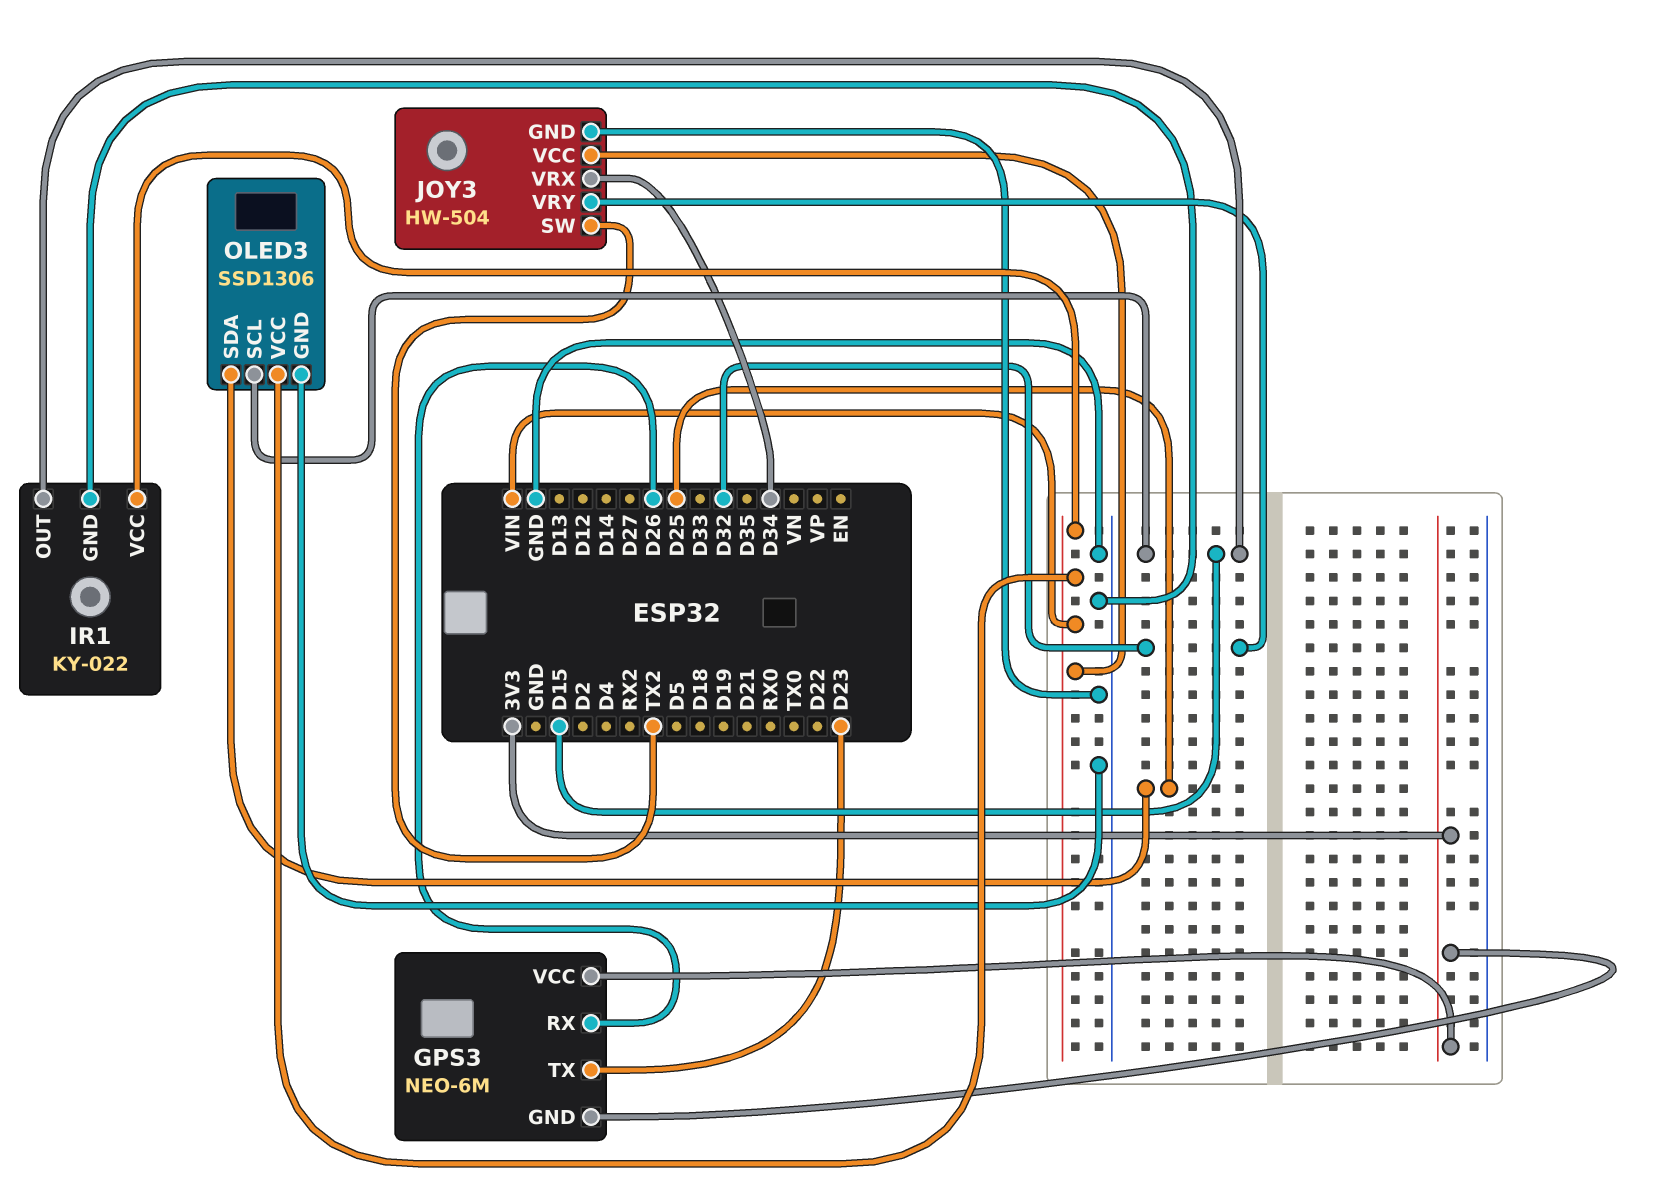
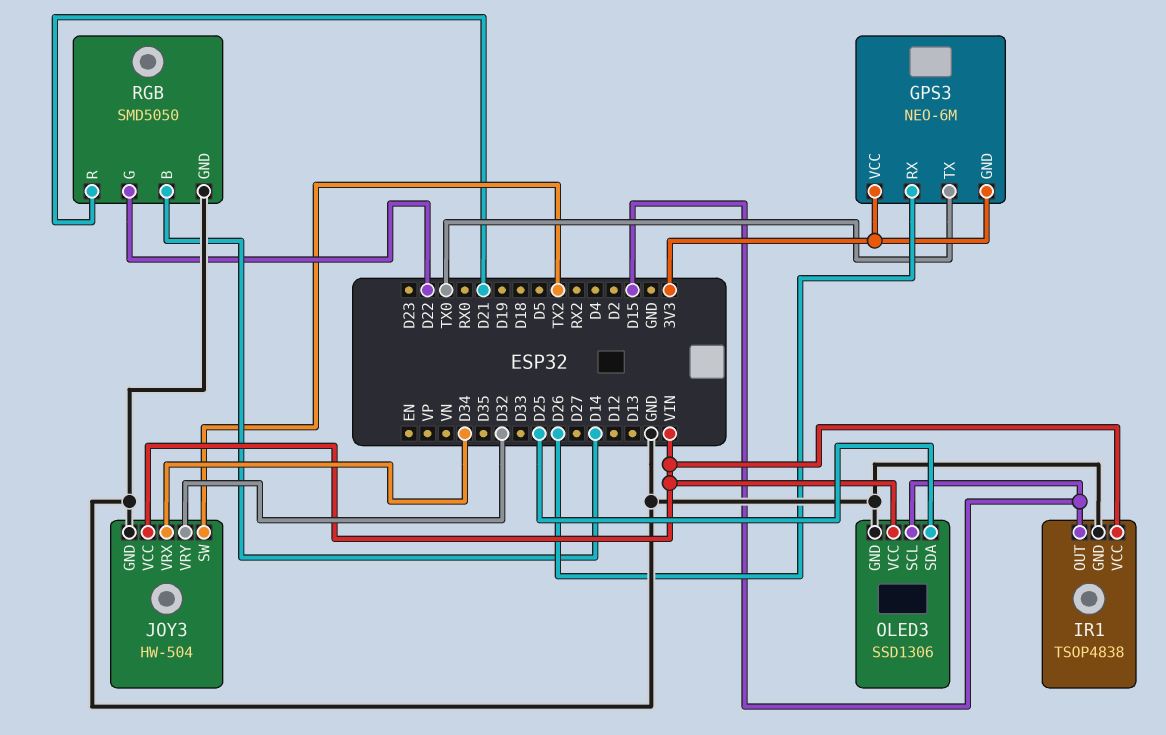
GPS3 pin TX: D23 -> TX0
IR1: KY-022 -> TSOP4838
RGB: none -> SMD5050
RGB pin B: none -> D14
RGB pin G: none -> D22
RGB pin GND: none -> GND
RGB pin R: none -> D21

